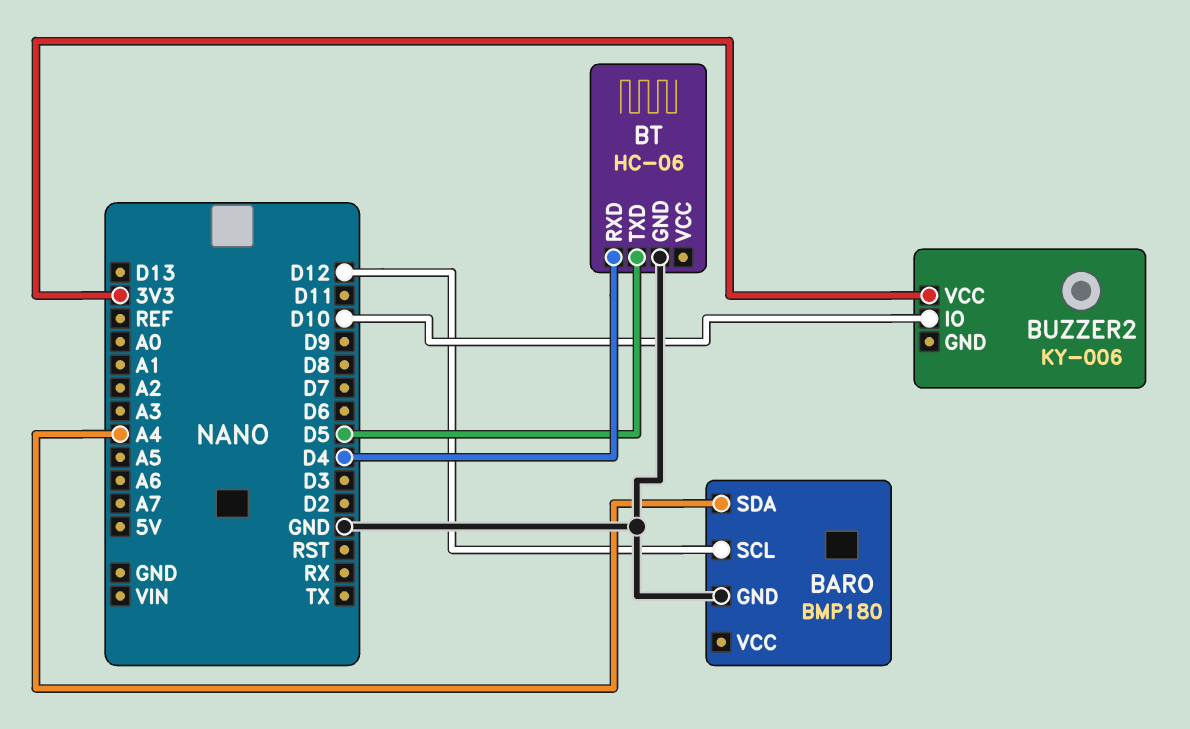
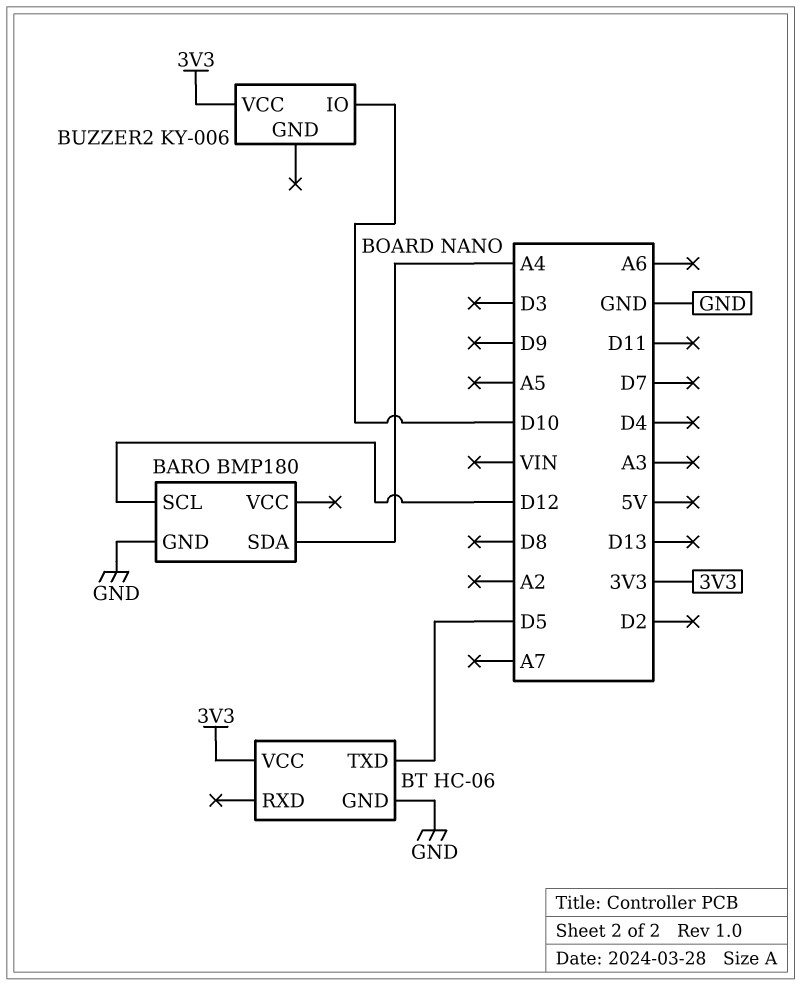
BT pin RXD: D4 -> none
BT pin VCC: none -> 3V3

